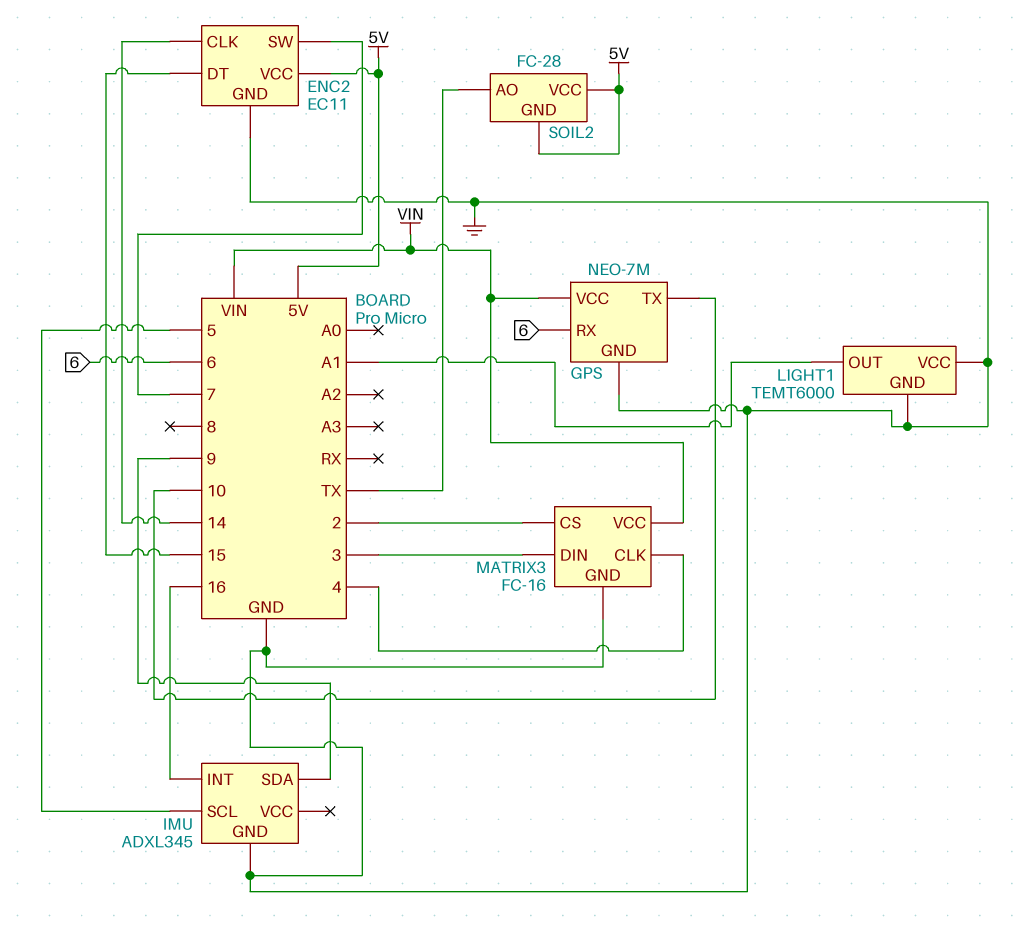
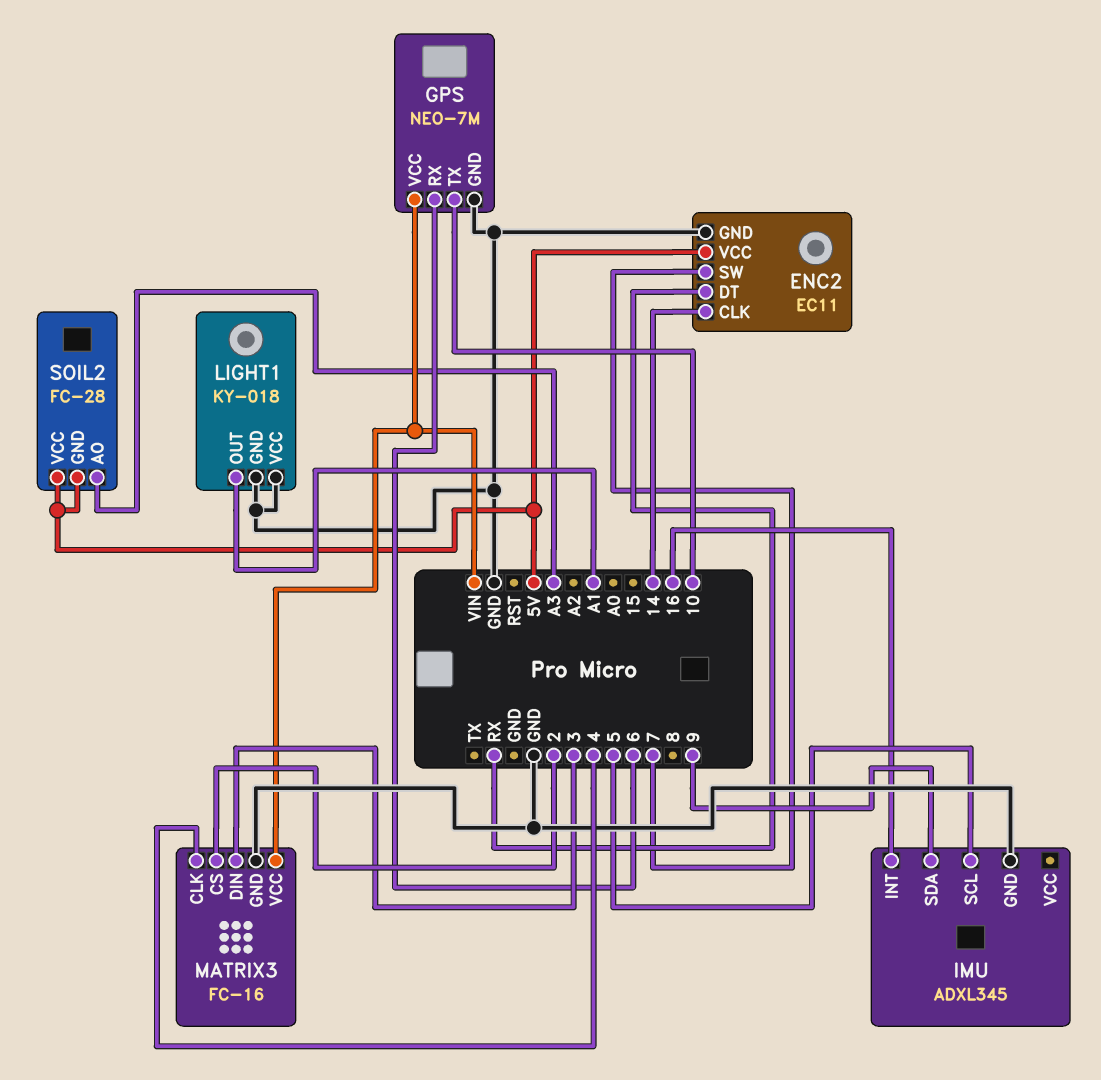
ENC2 pin DT: 15 -> RX
LIGHT1: TEMT6000 -> KY-018
SOIL2 pin AO: TX -> A3

